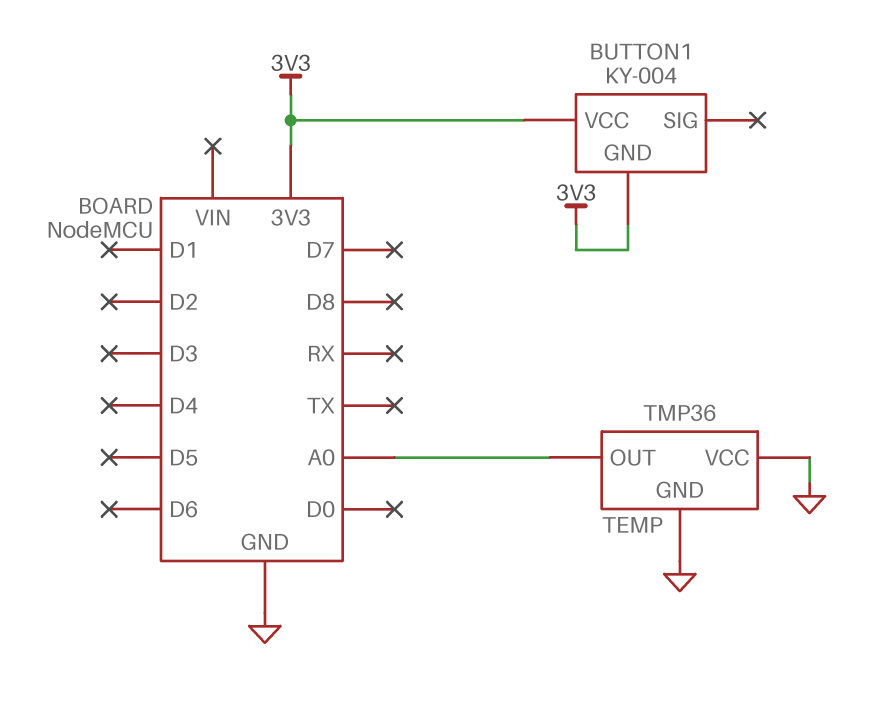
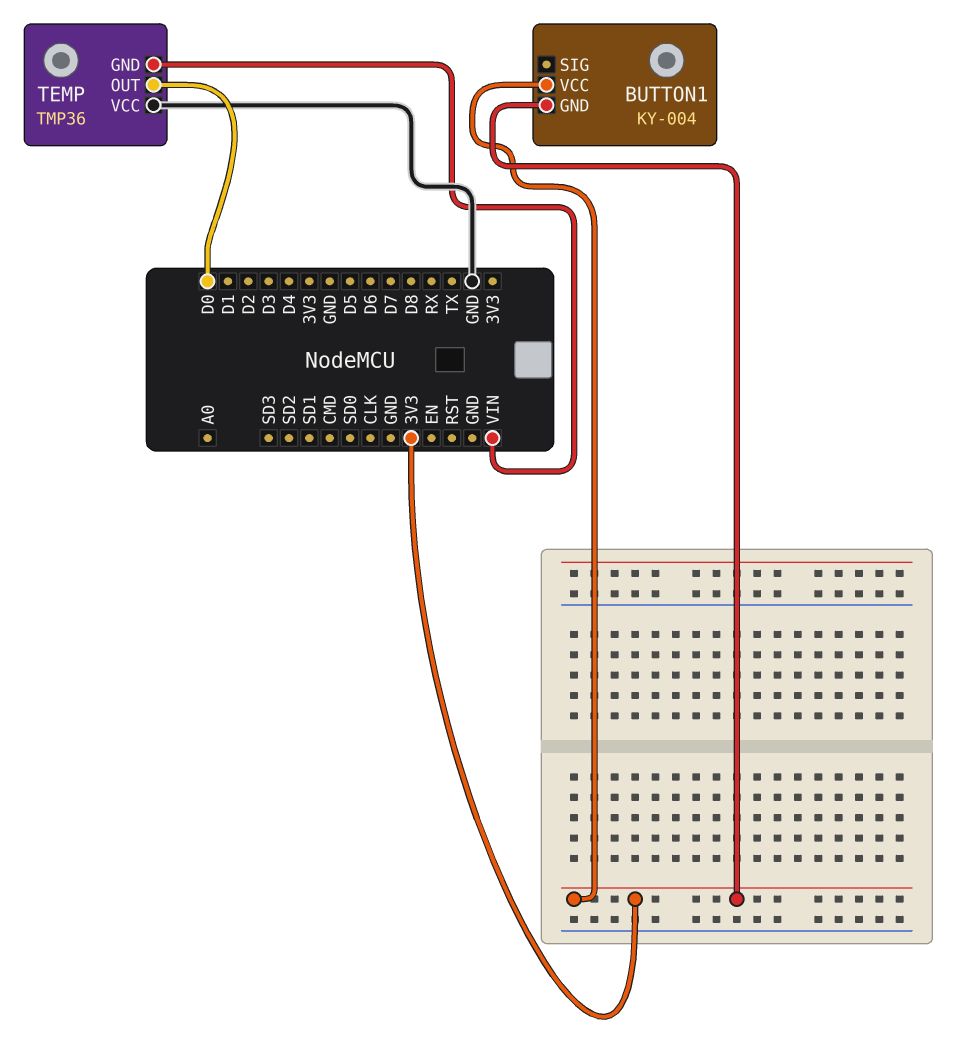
TEMP pin GND: GND -> VIN
TEMP pin OUT: A0 -> D0

